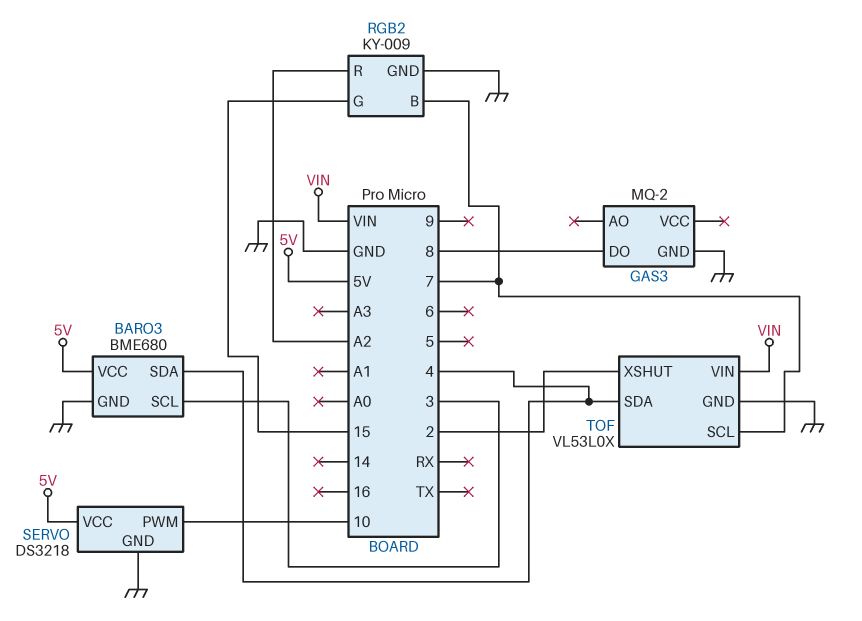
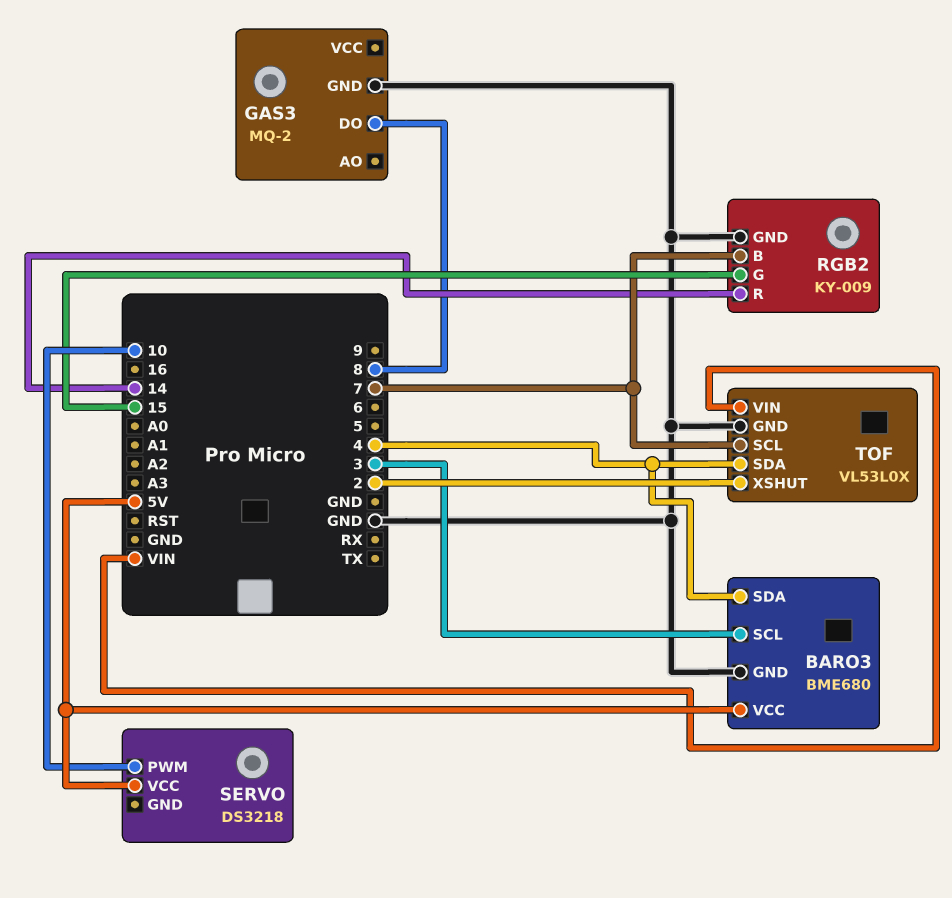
RGB2 pin R: A2 -> 14
SERVO pin GND: GND -> none

